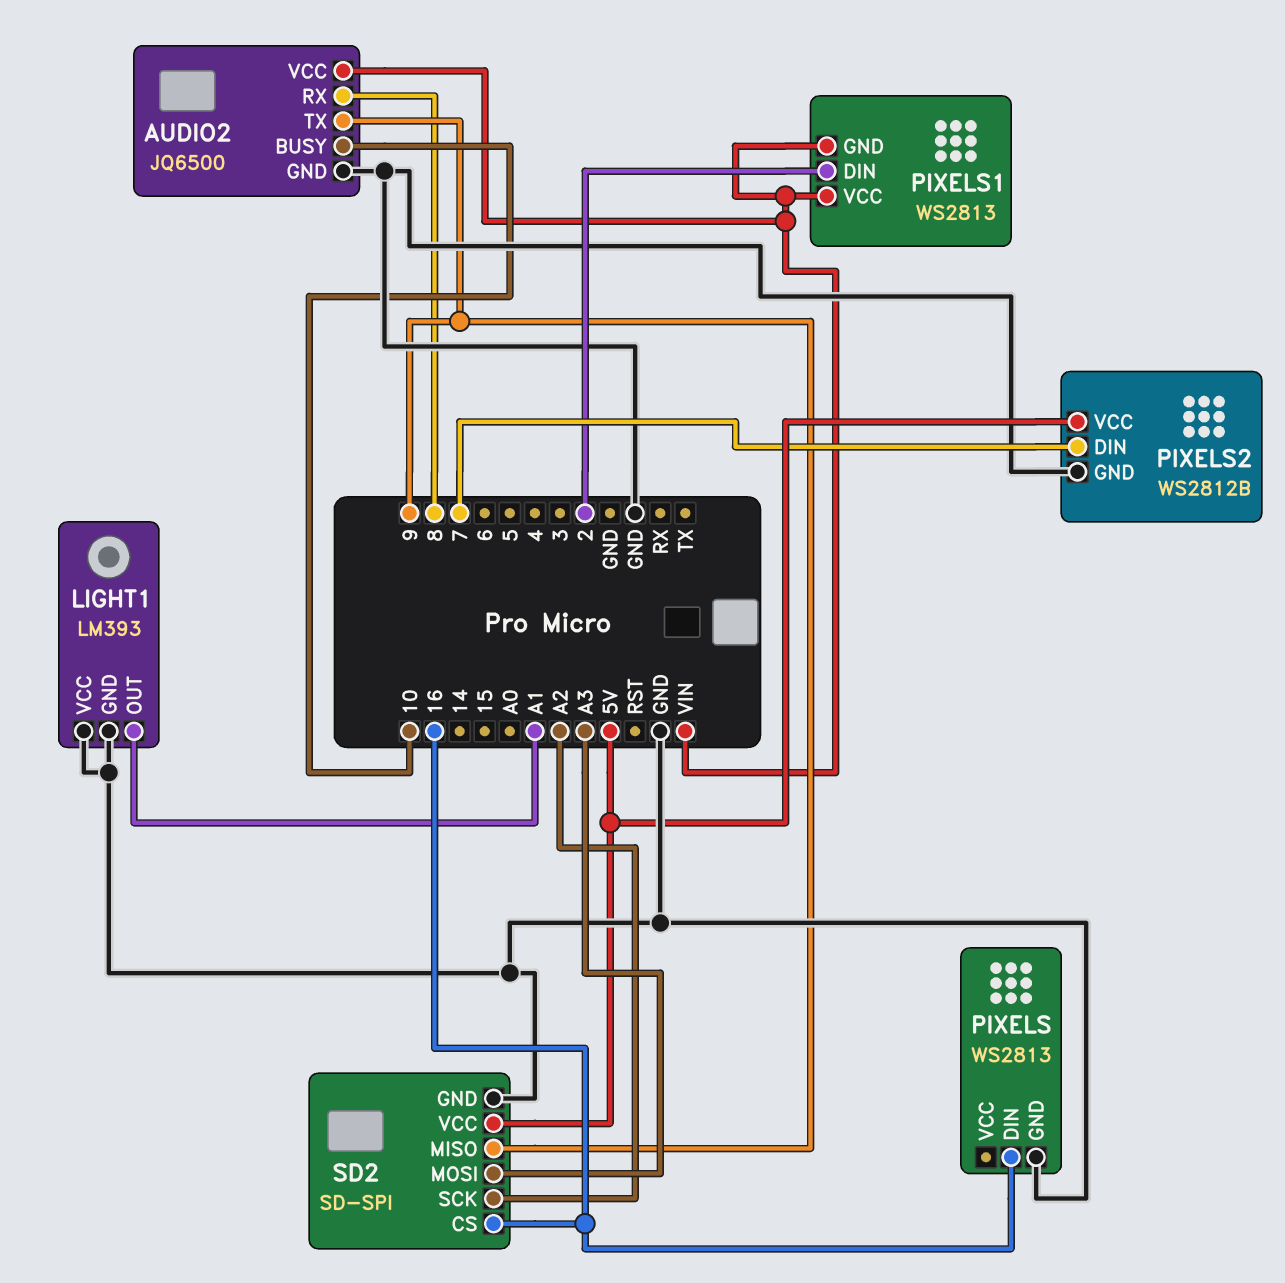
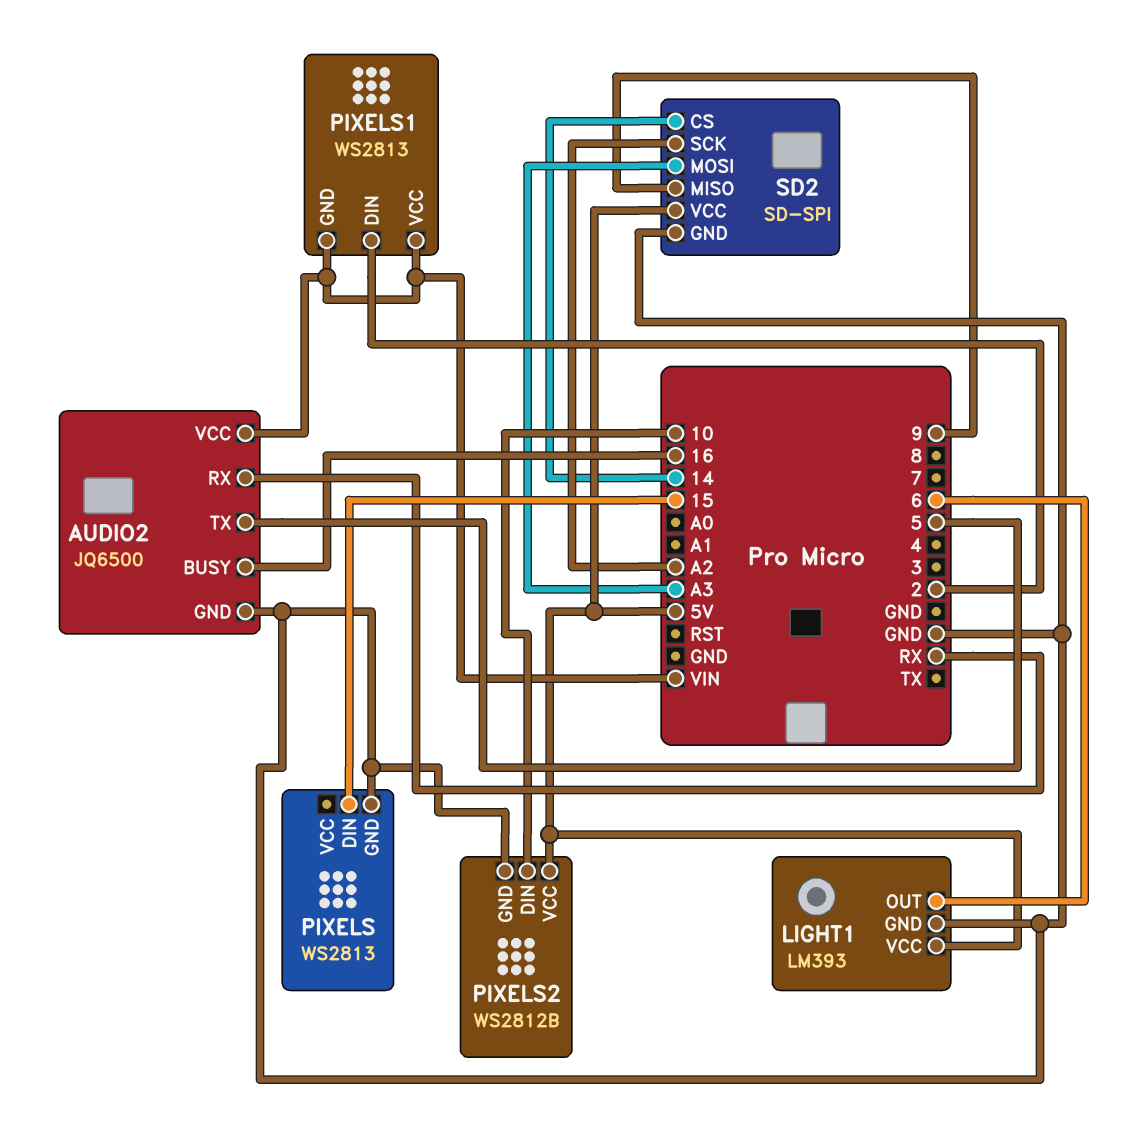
AUDIO2 pin BUSY: 10 -> 16
AUDIO2 pin RX: 8 -> RX
AUDIO2 pin TX: 9 -> 5
LIGHT1 pin OUT: A1 -> 6
LIGHT1 pin VCC: GND -> 5V
PIXELS pin DIN: 16 -> 15
PIXELS2 pin DIN: 7 -> 10
SD2 pin CS: 16 -> 14

